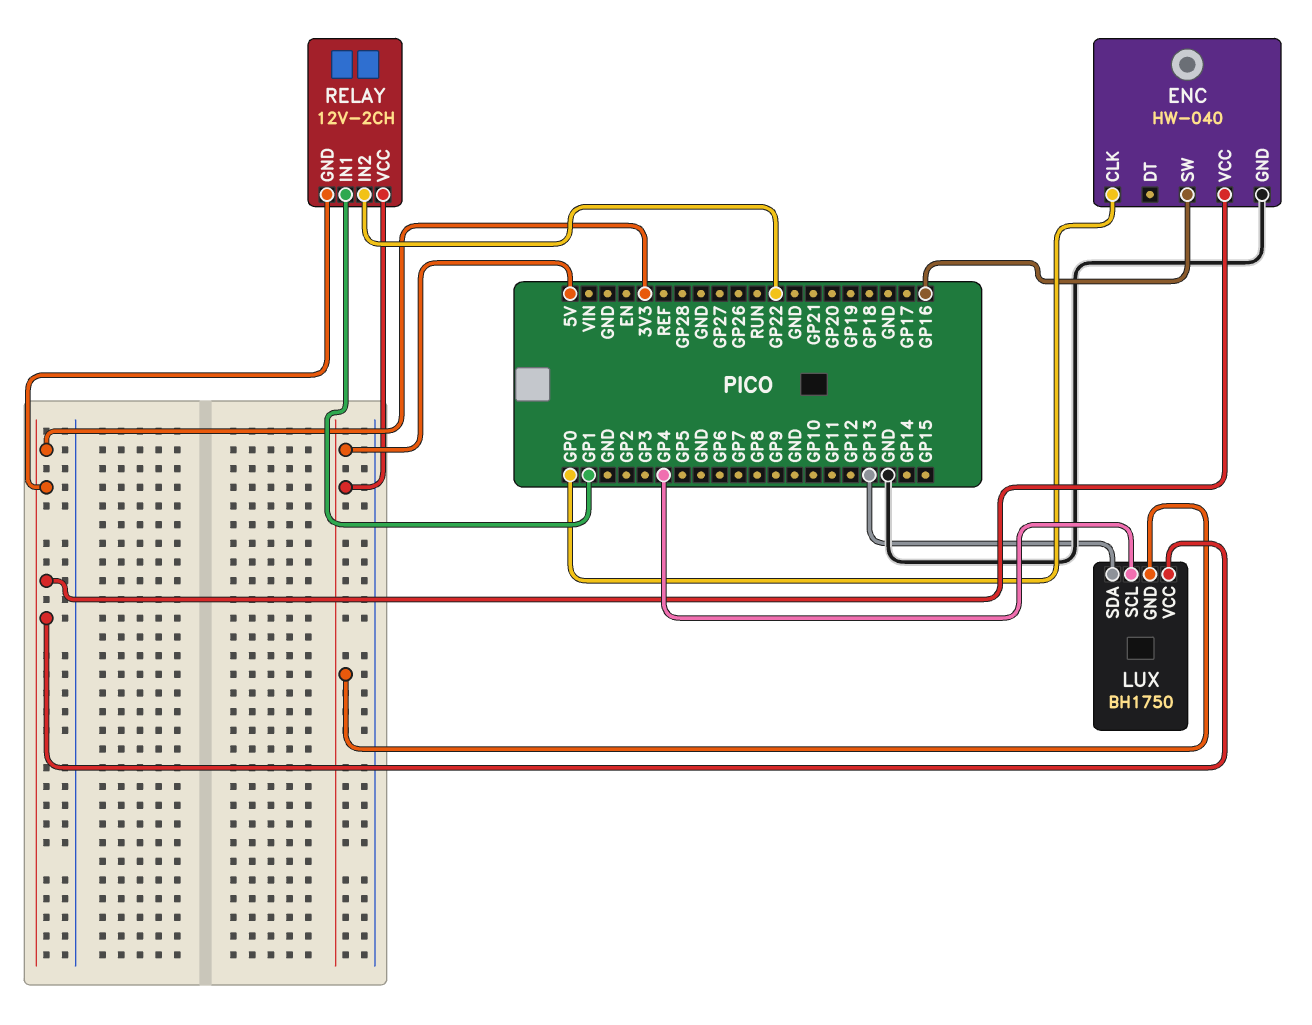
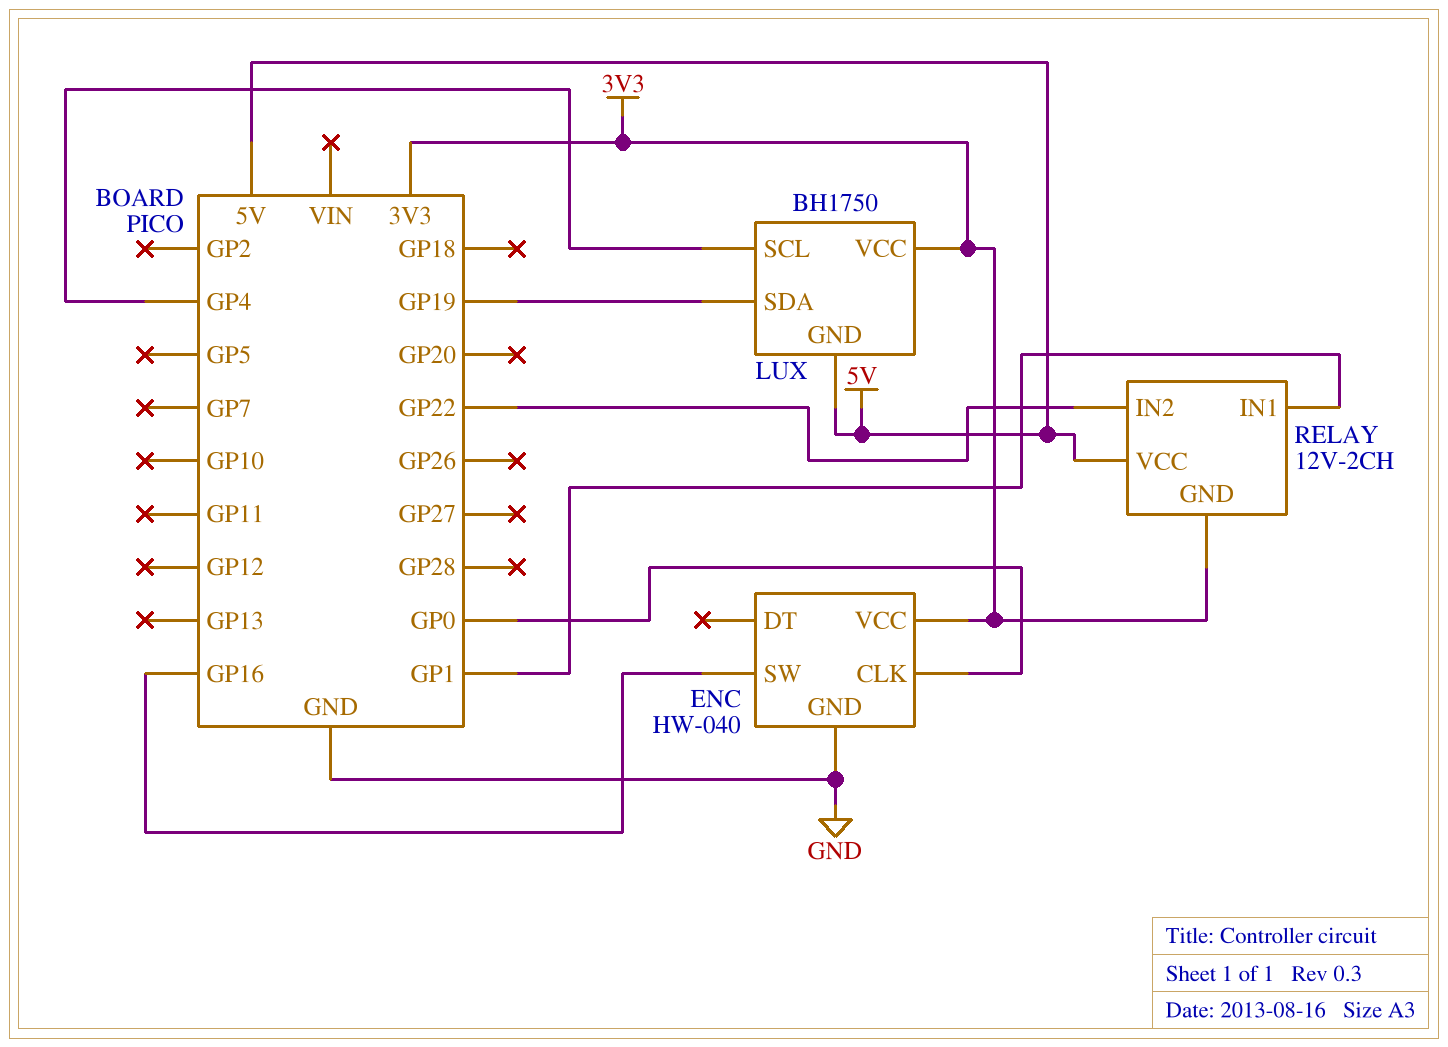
LUX pin SDA: GP13 -> GP19

